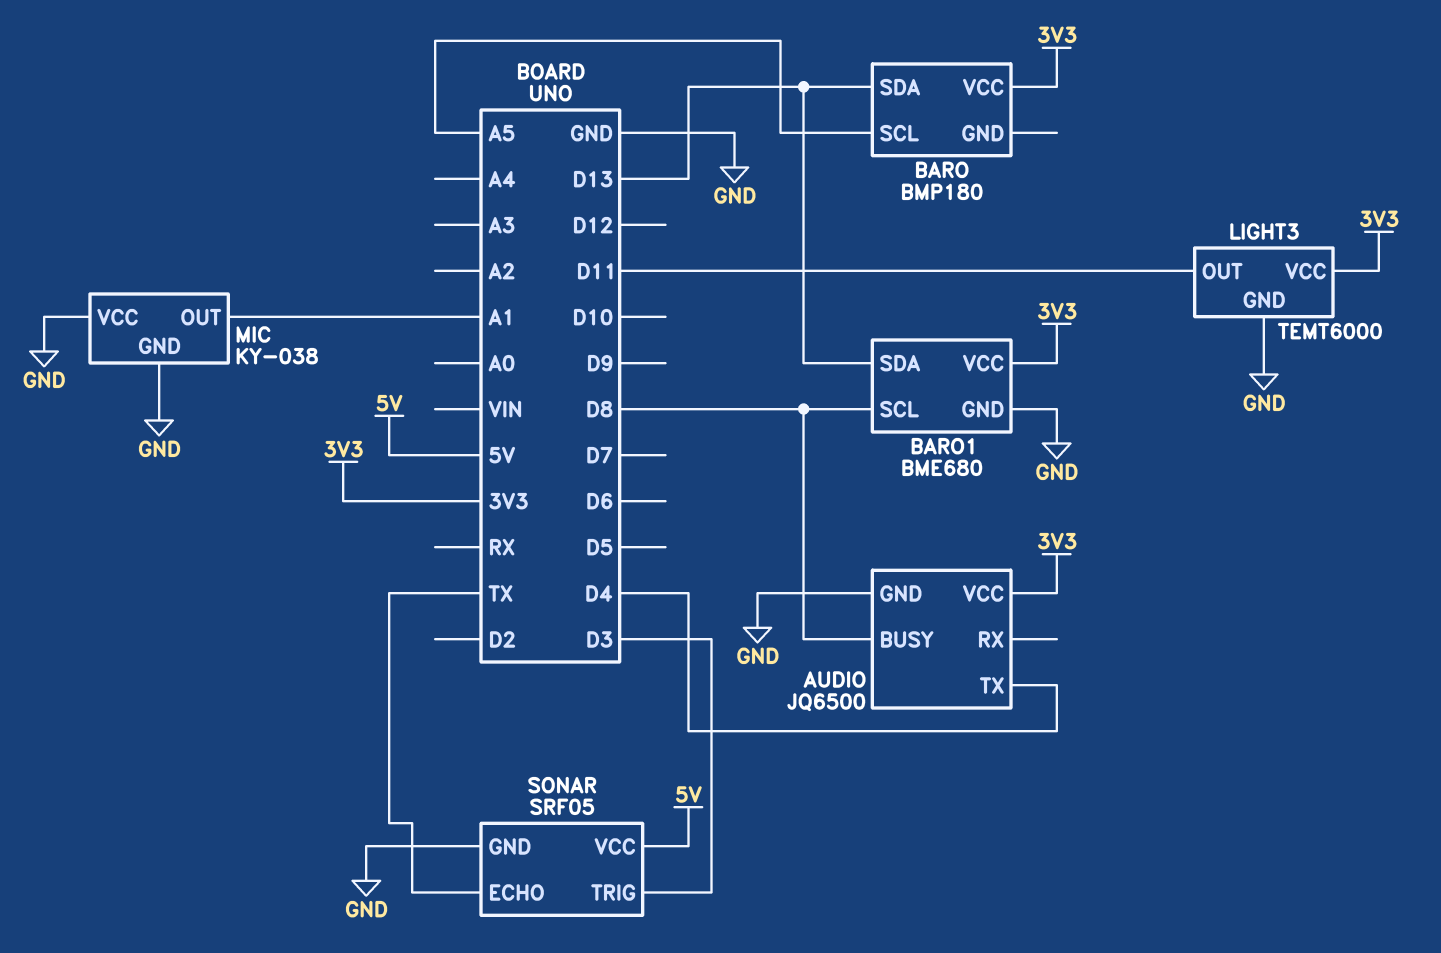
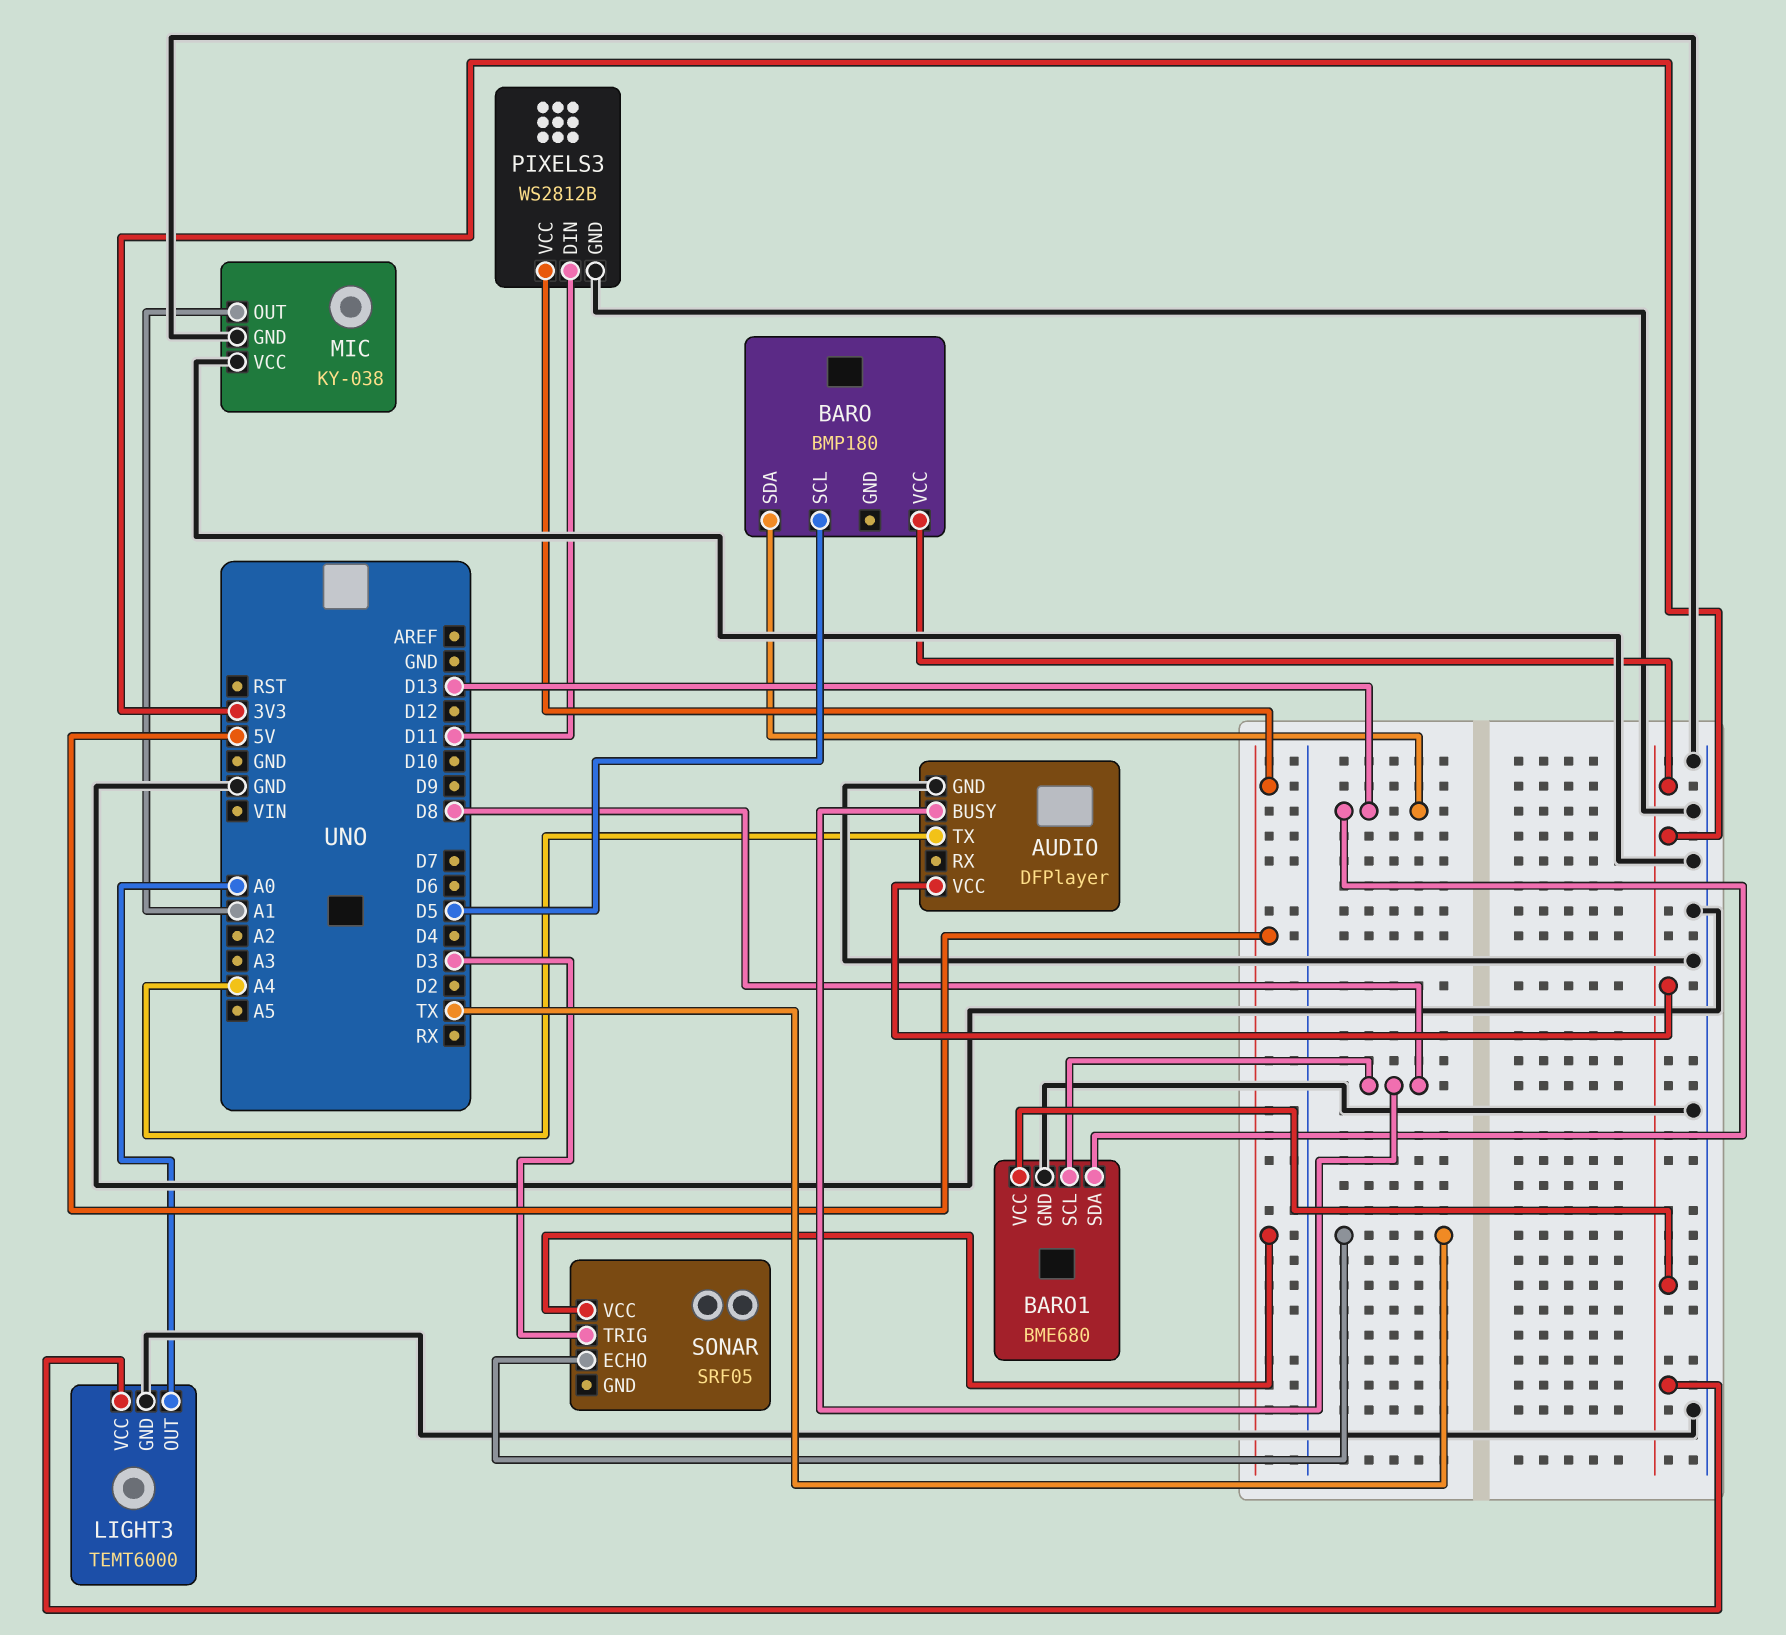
AUDIO: JQ6500 -> DFPlayer
AUDIO pin TX: D4 -> A4
BARO pin SCL: A5 -> D5
LIGHT3 pin OUT: D11 -> A0
PIXELS3: none -> WS2812B
PIXELS3 pin DIN: none -> D11
PIXELS3 pin GND: none -> GND
PIXELS3 pin VCC: none -> 5V
SONAR pin GND: GND -> none

